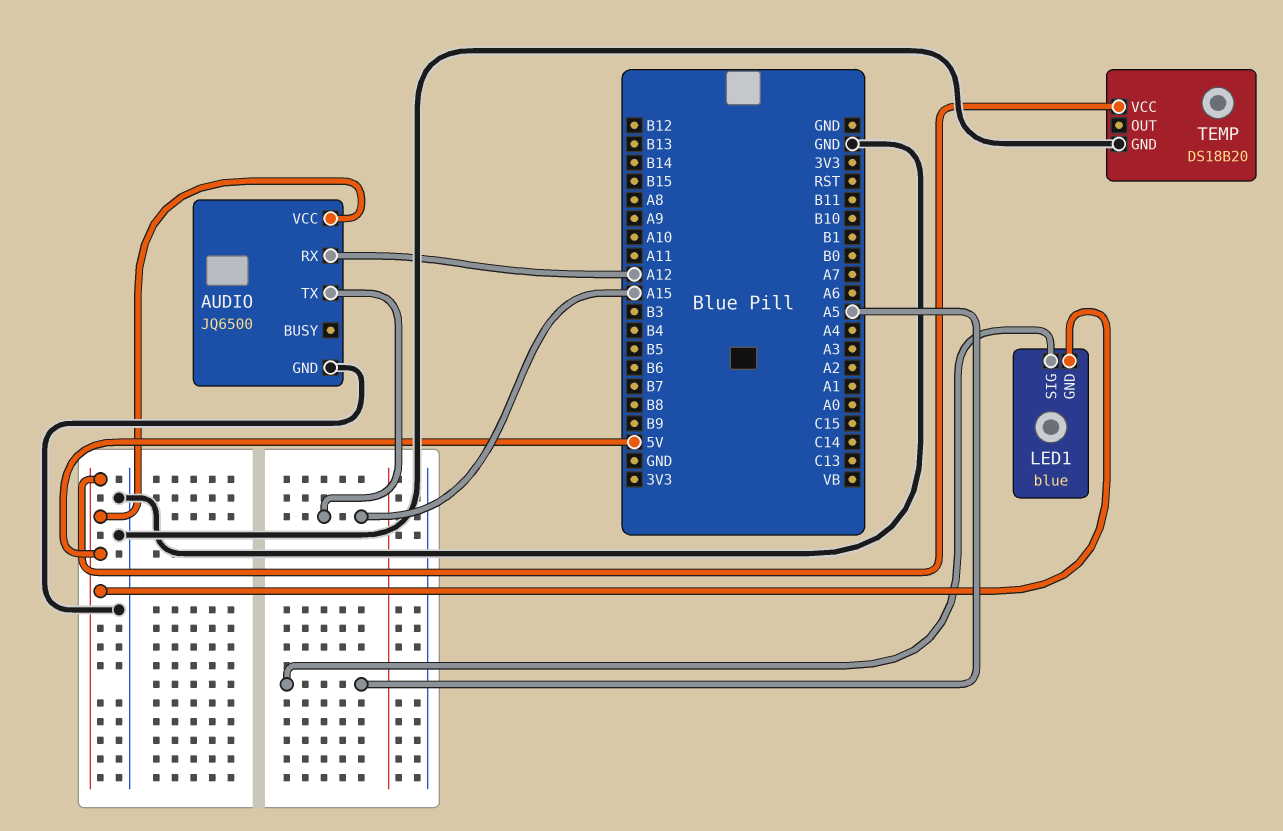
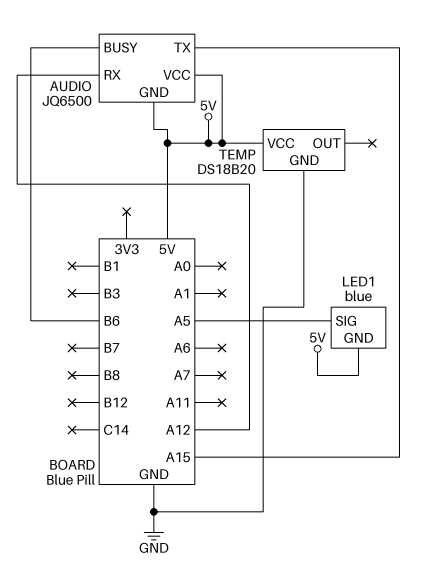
AUDIO pin BUSY: none -> B6
AUDIO pin GND: GND -> 5V

